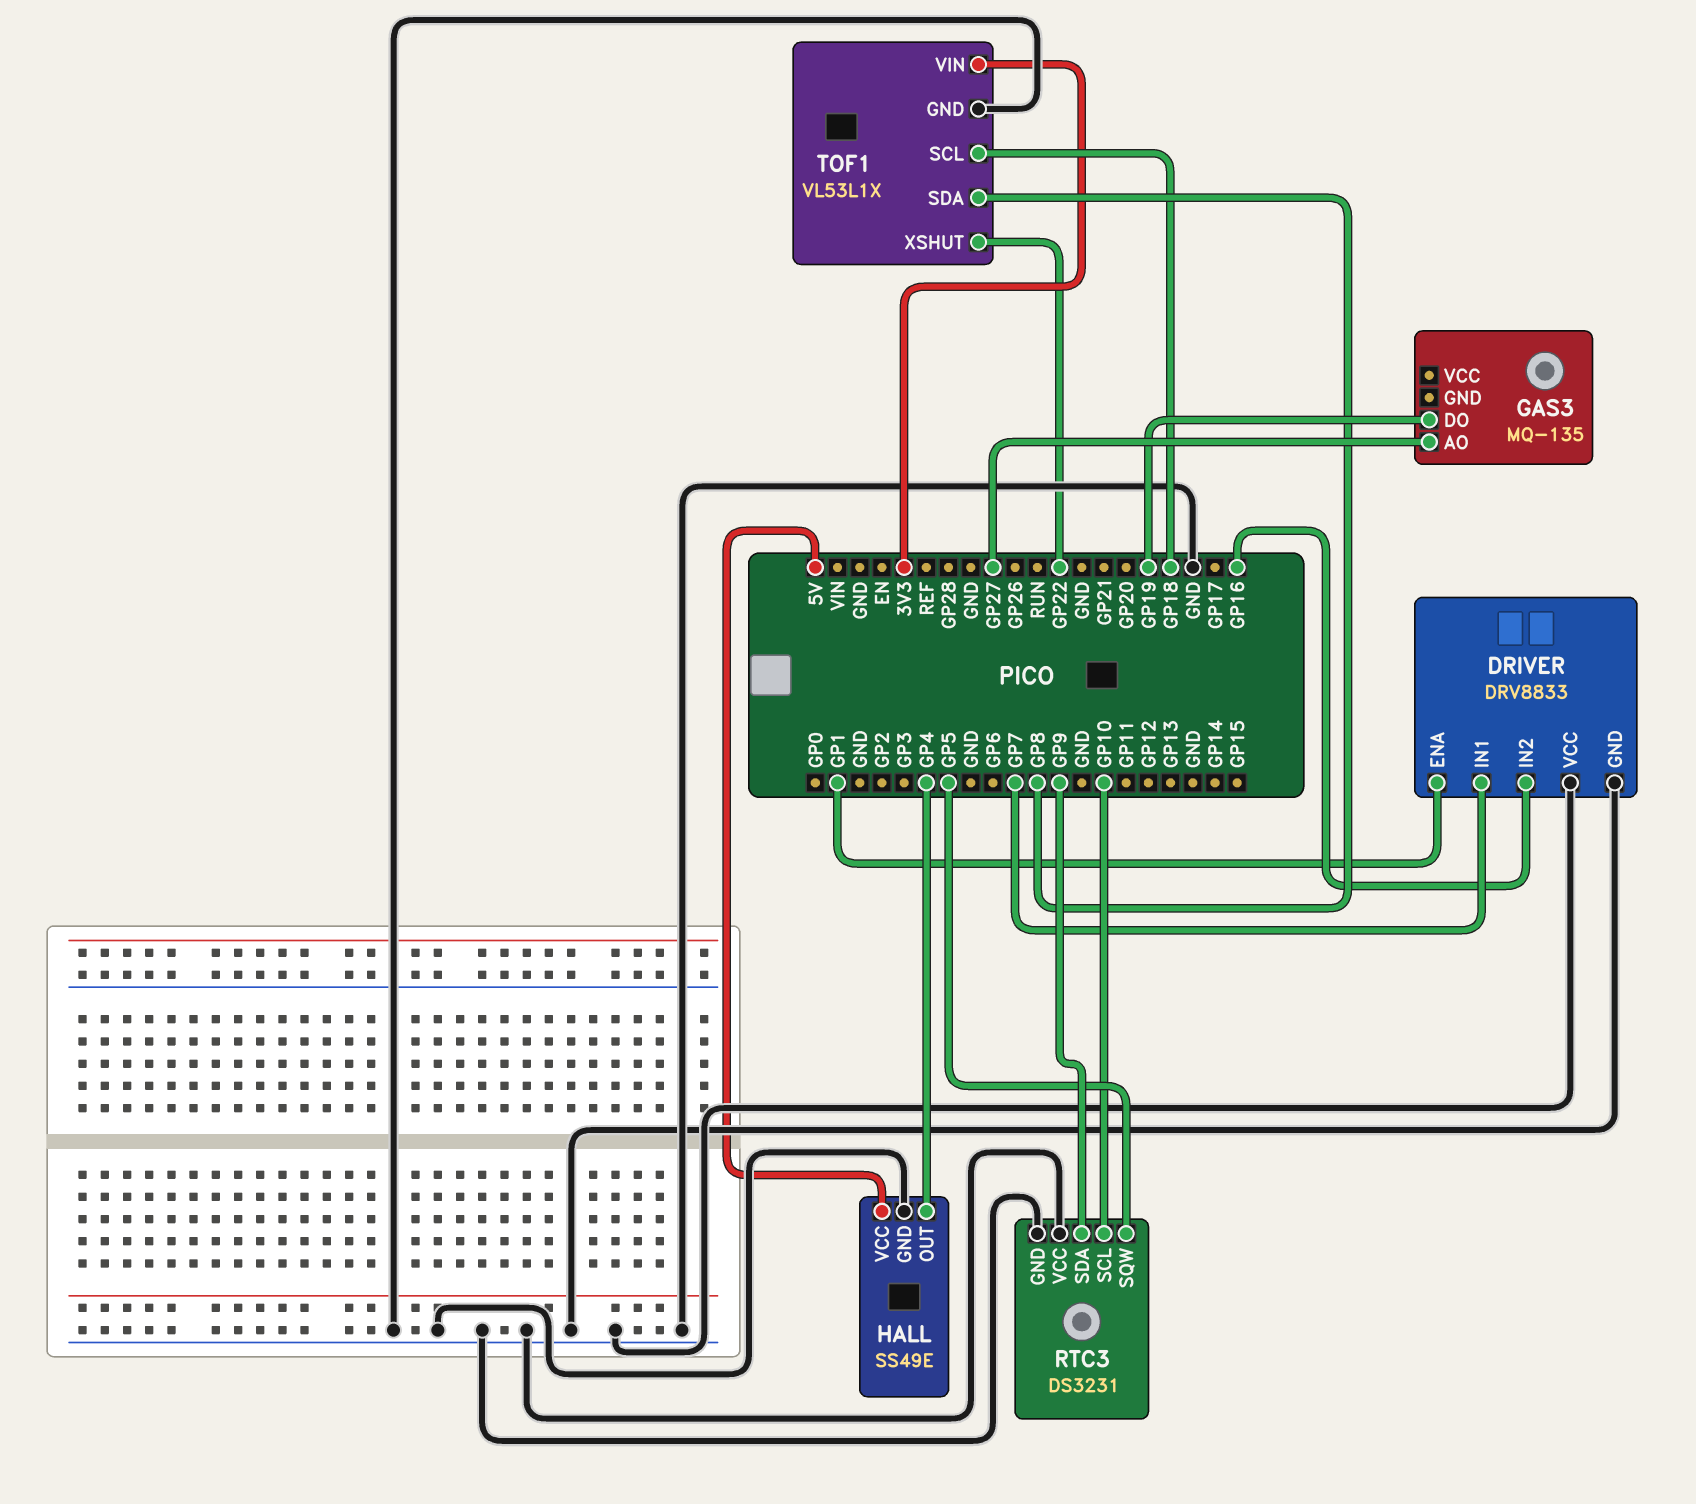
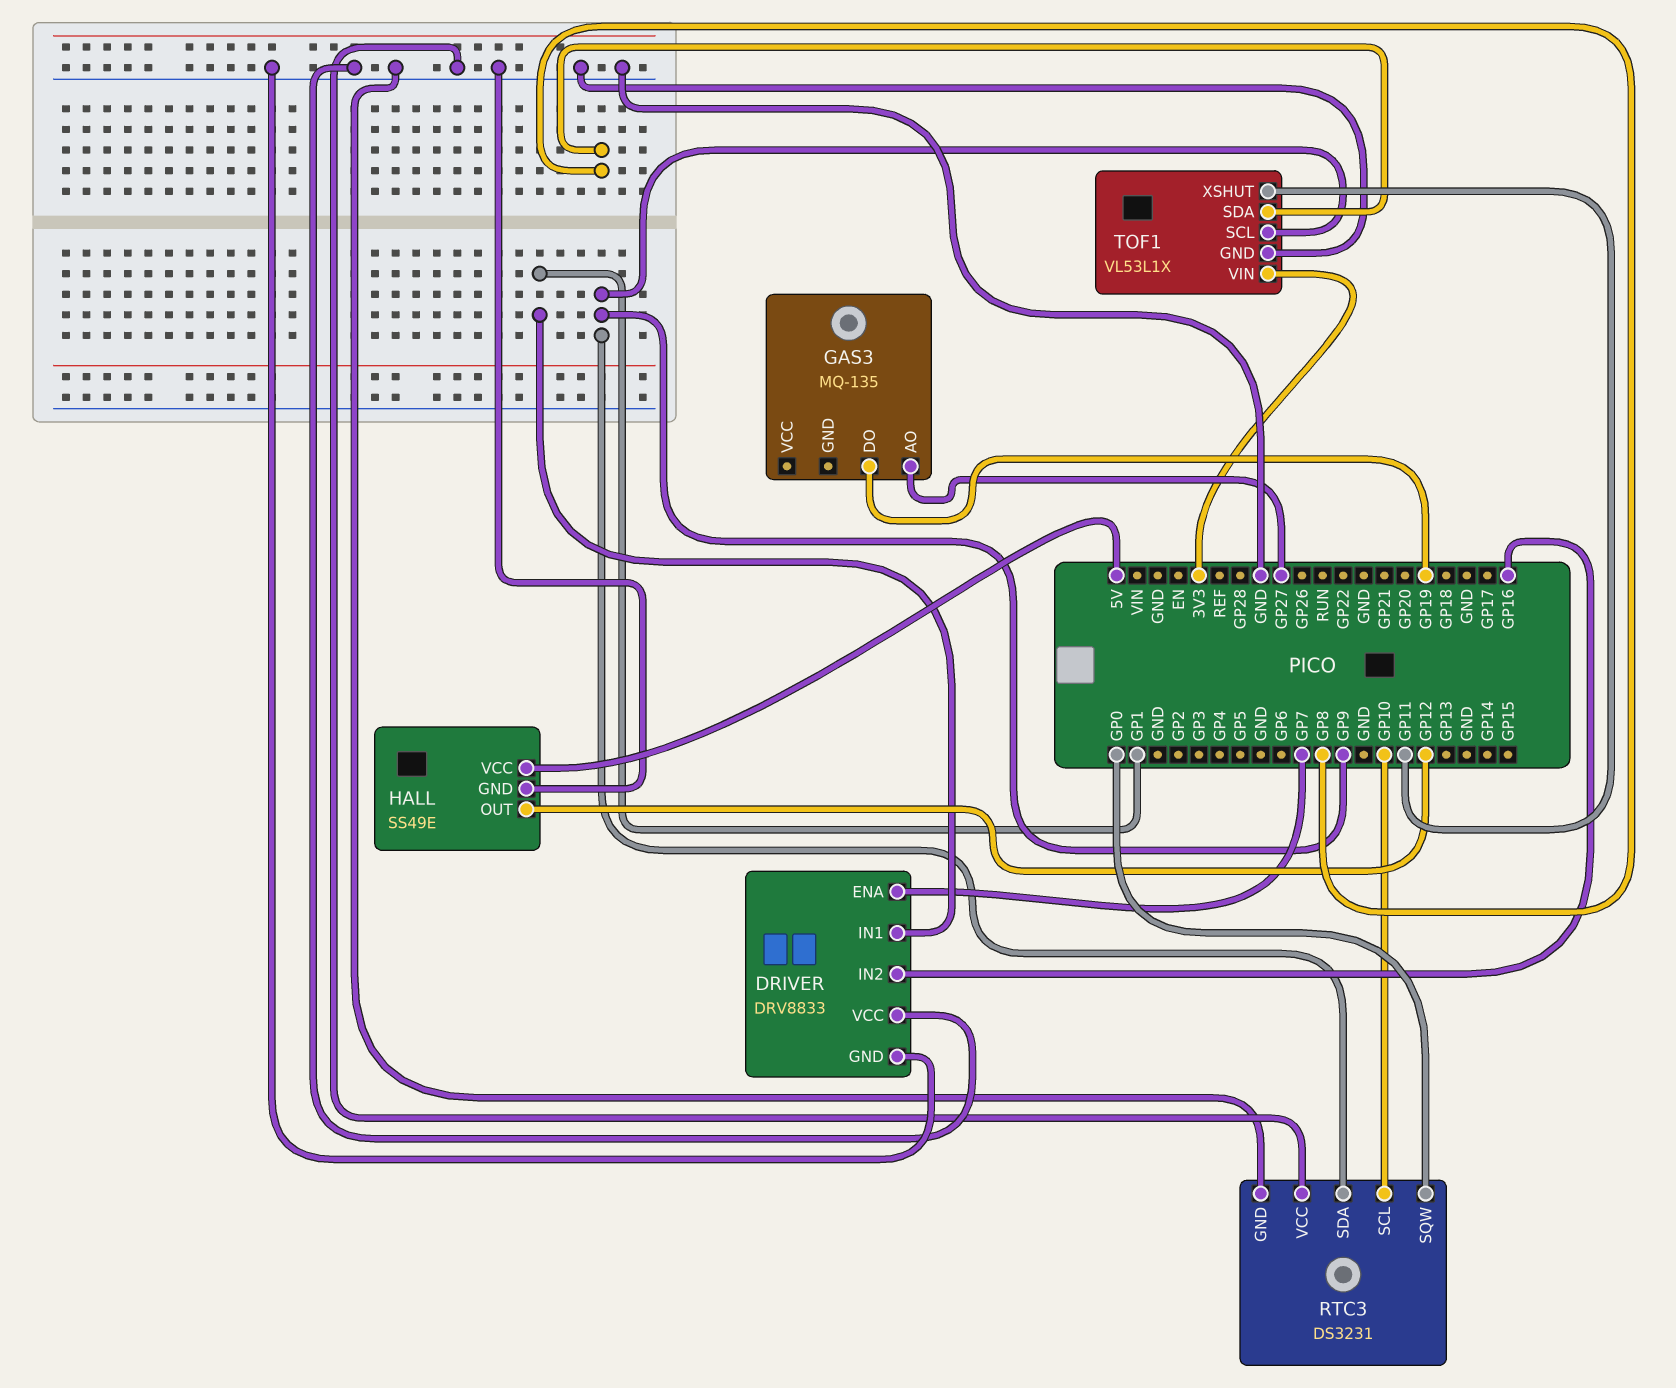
DRIVER pin ENA: GP1 -> GP7
DRIVER pin IN1: GP7 -> GP1
HALL pin OUT: GP4 -> GP12
RTC3 pin SQW: GP5 -> GP0
TOF1 pin SCL: GP18 -> GP9
TOF1 pin XSHUT: GP22 -> GP11

